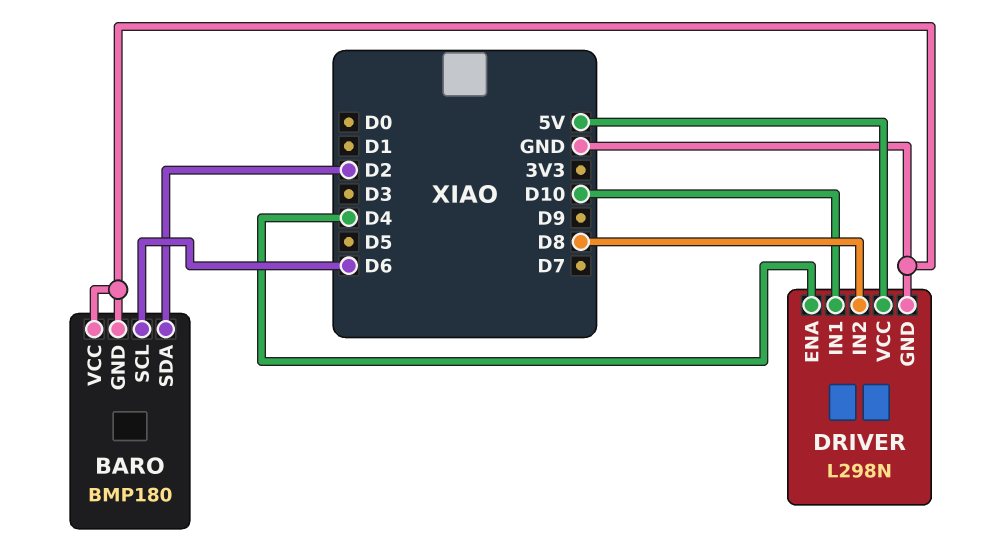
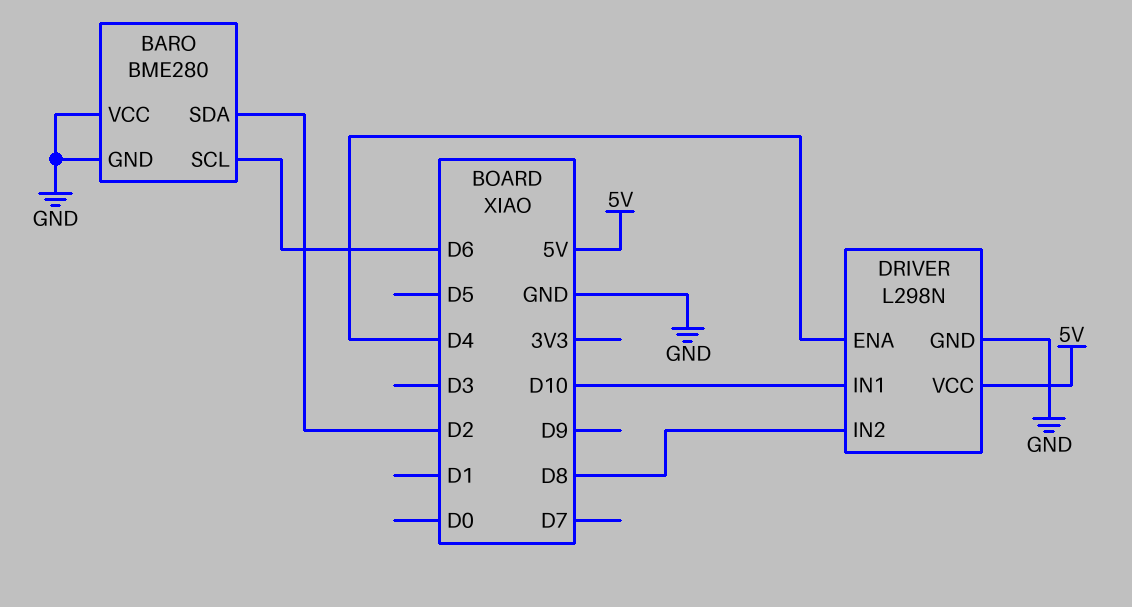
BARO: BMP180 -> BME280

